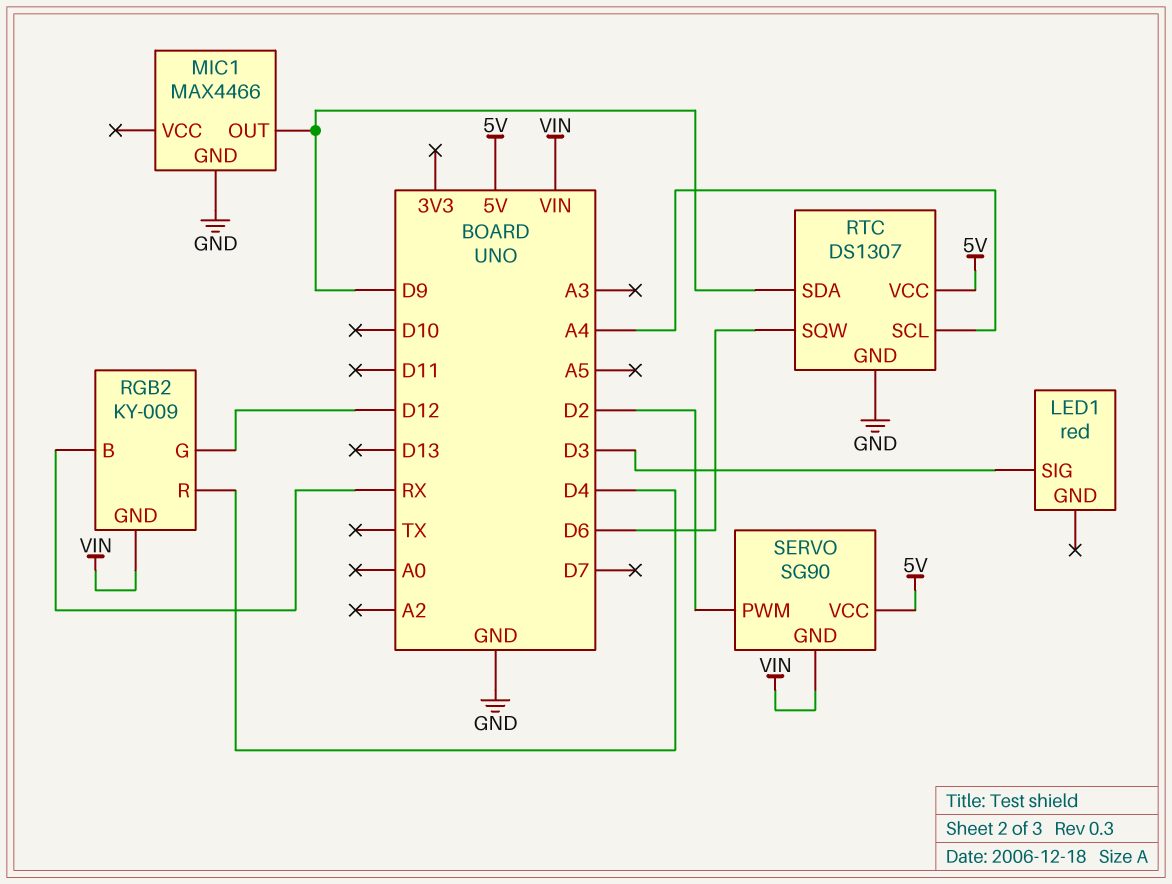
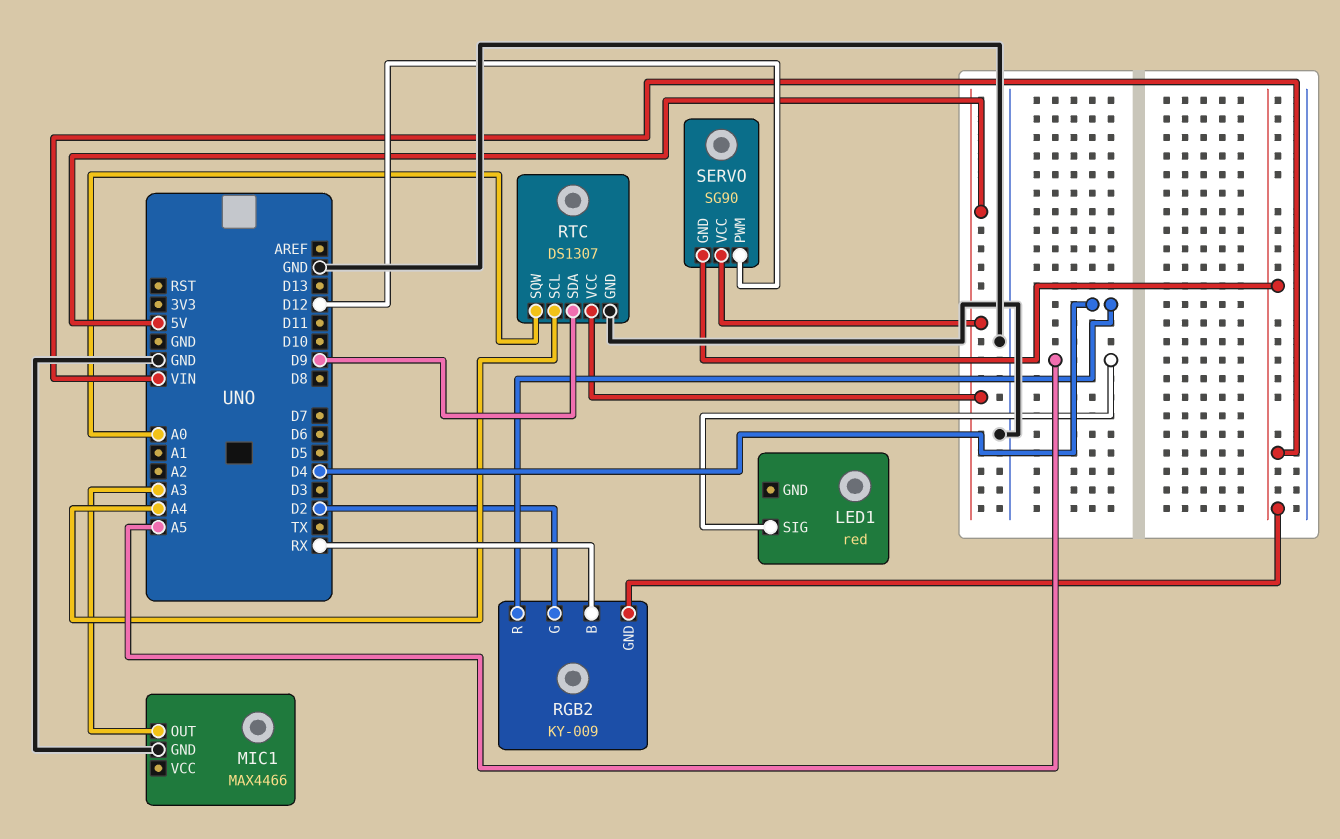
LED1 pin SIG: D3 -> A5
MIC1 pin OUT: D9 -> A3
RGB2 pin G: D12 -> D2
RTC pin SQW: D6 -> A0
SERVO pin PWM: D2 -> D12

